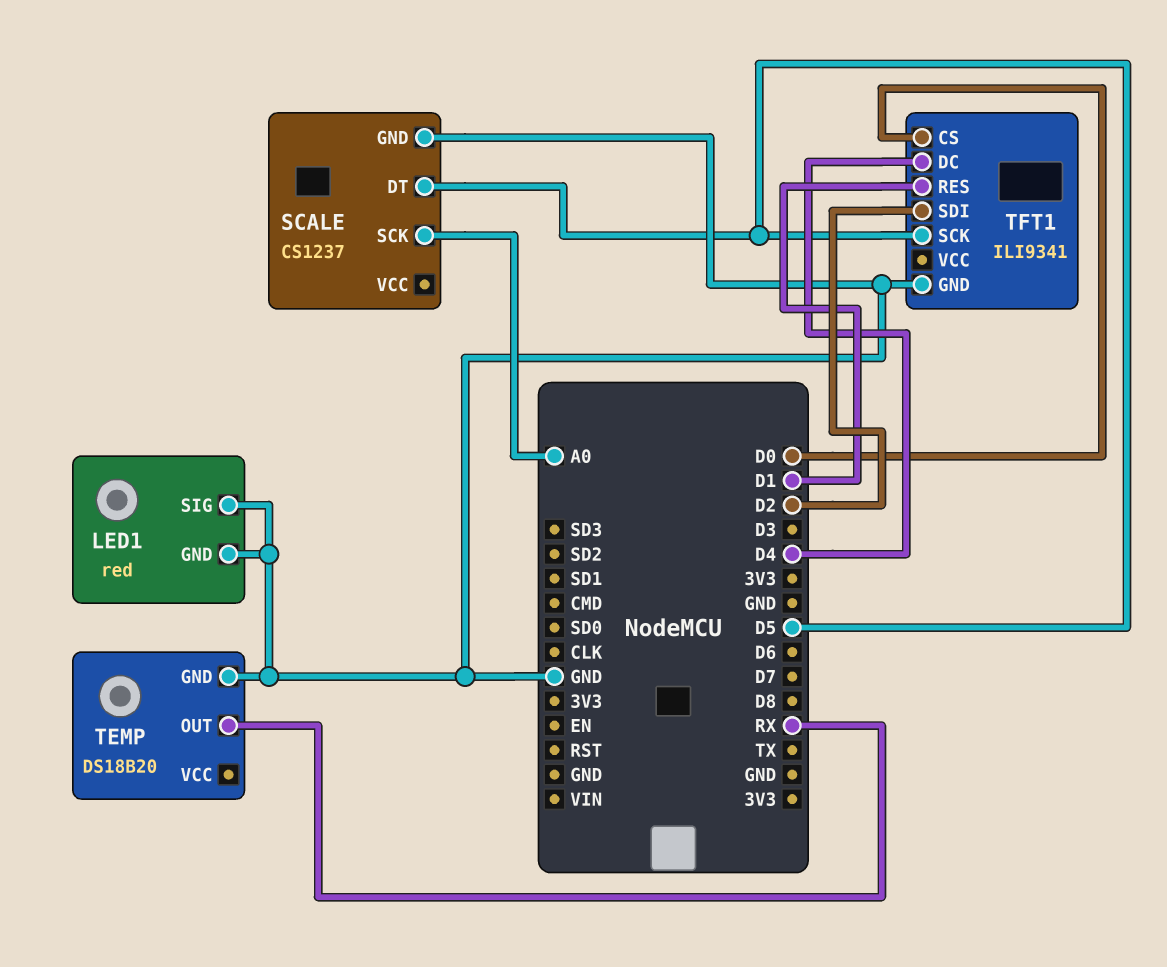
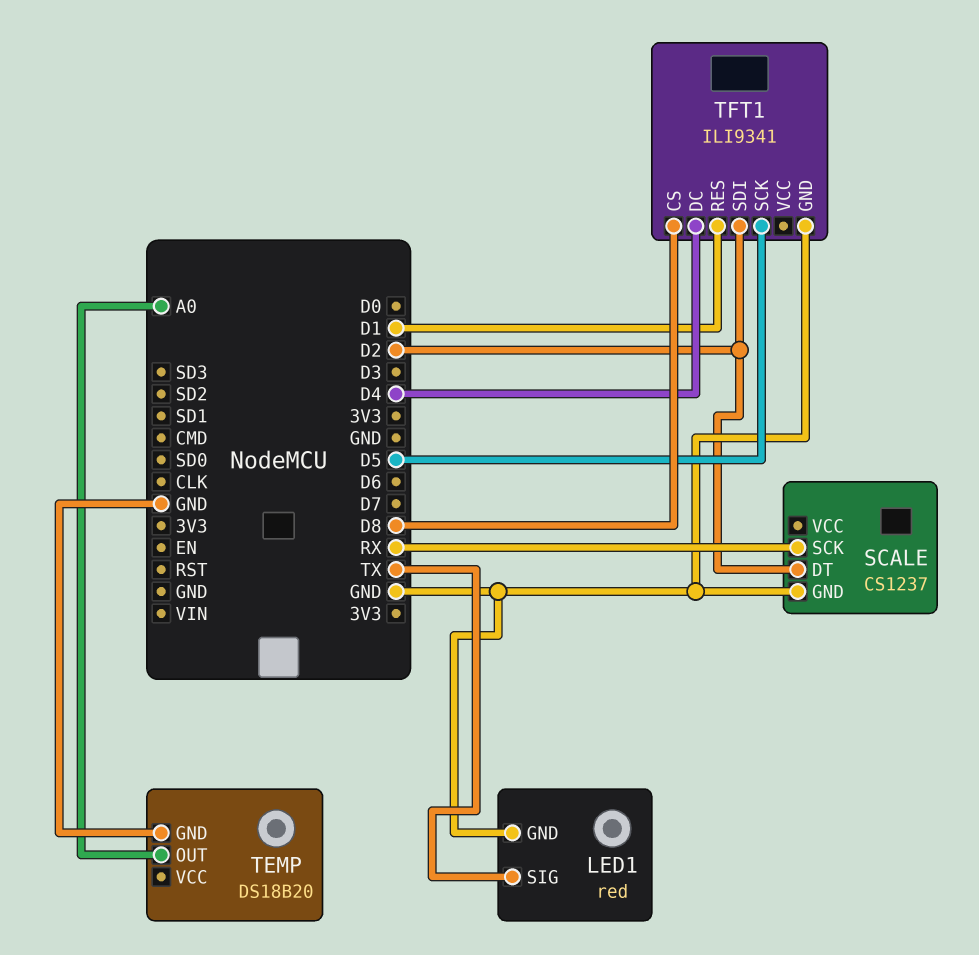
LED1 pin SIG: GND -> TX
SCALE pin DT: D5 -> D2
SCALE pin SCK: A0 -> RX
TEMP pin OUT: RX -> A0
TFT1 pin CS: D0 -> D8

